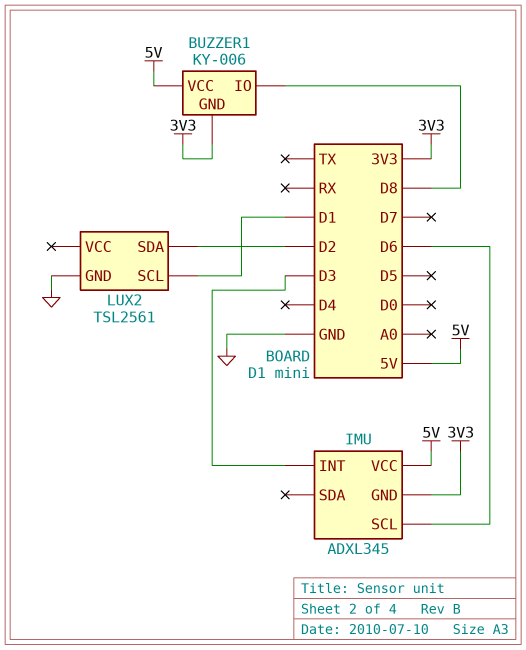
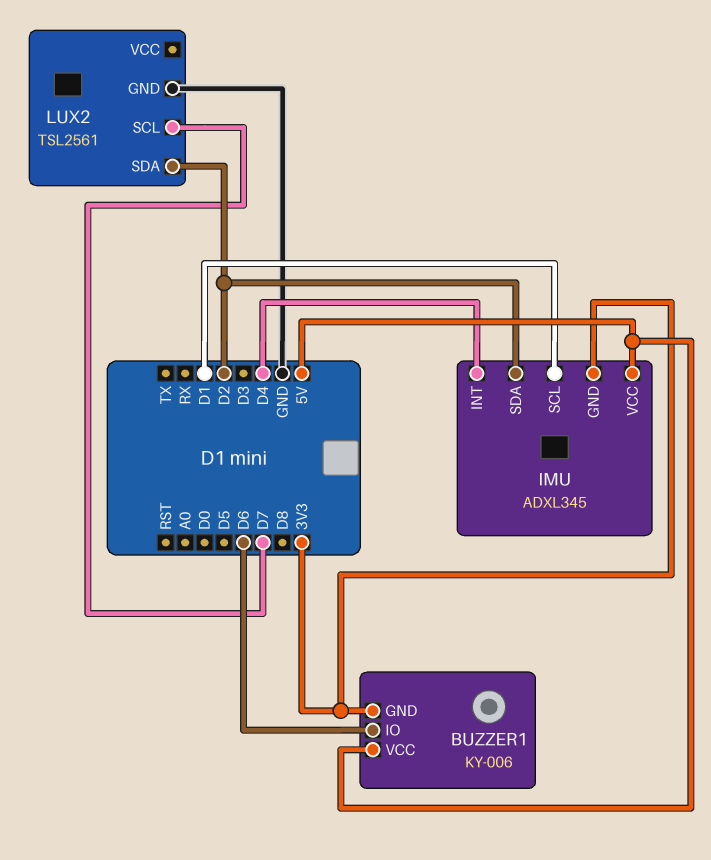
BUZZER1 pin IO: D8 -> D6
IMU pin INT: D3 -> D4
IMU pin SCL: D6 -> D1
IMU pin SDA: none -> D2
LUX2 pin SCL: D1 -> D7

